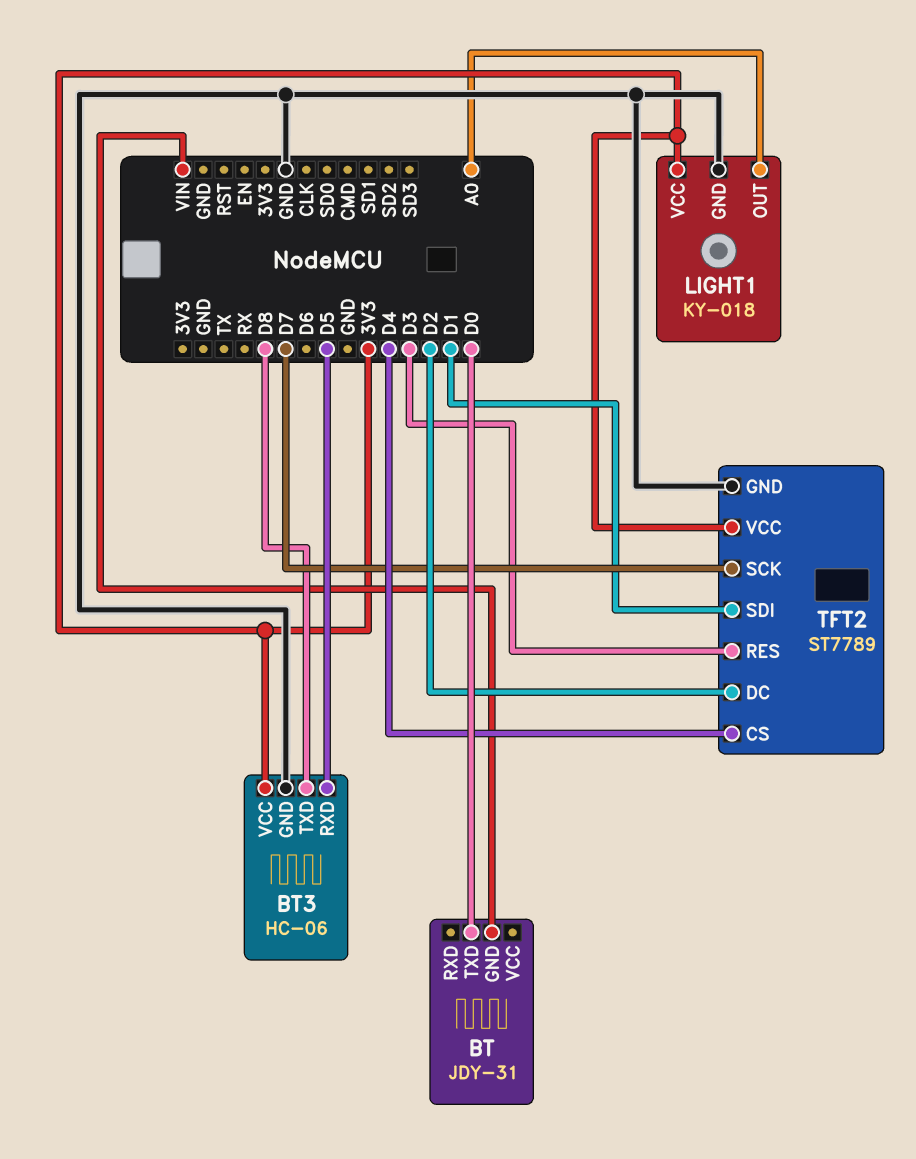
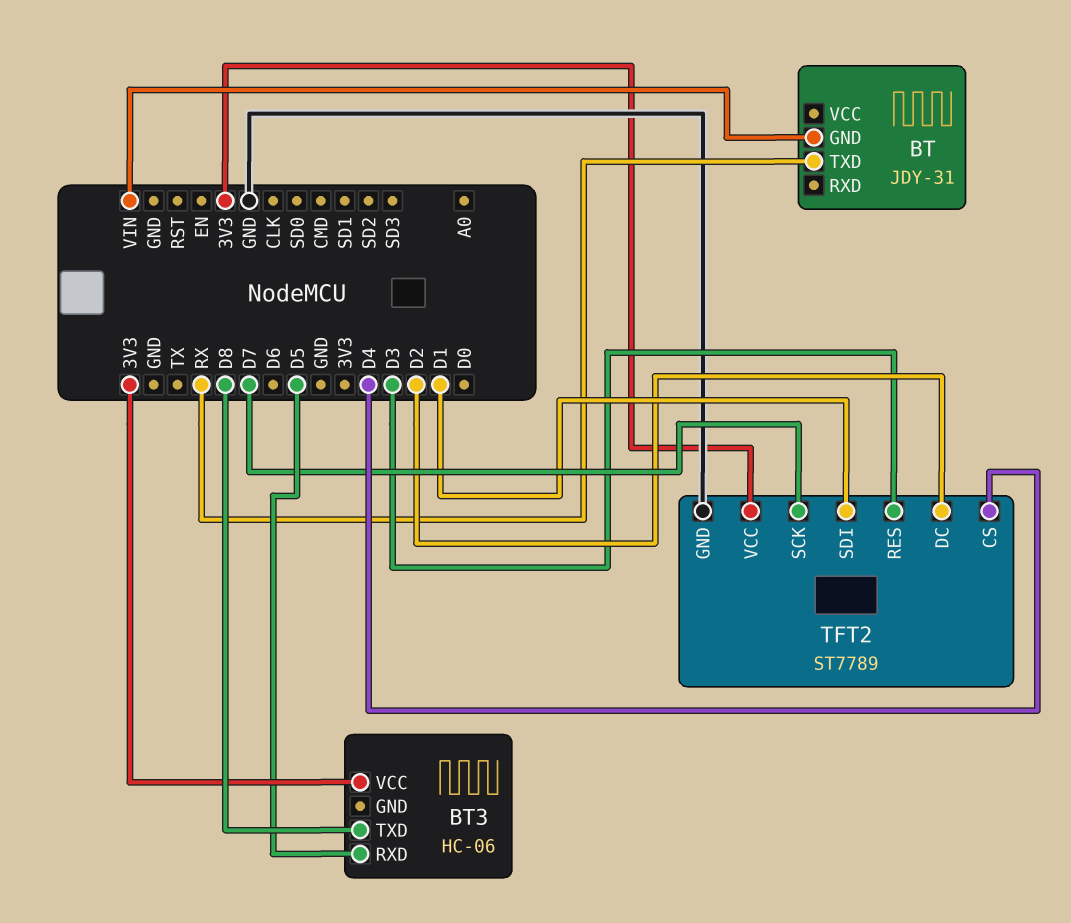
BT pin TXD: D0 -> RX
BT3 pin GND: GND -> none
LIGHT1: KY-018 -> none
LIGHT1 pin GND: GND -> none
LIGHT1 pin OUT: A0 -> none
LIGHT1 pin VCC: 3V3 -> none

